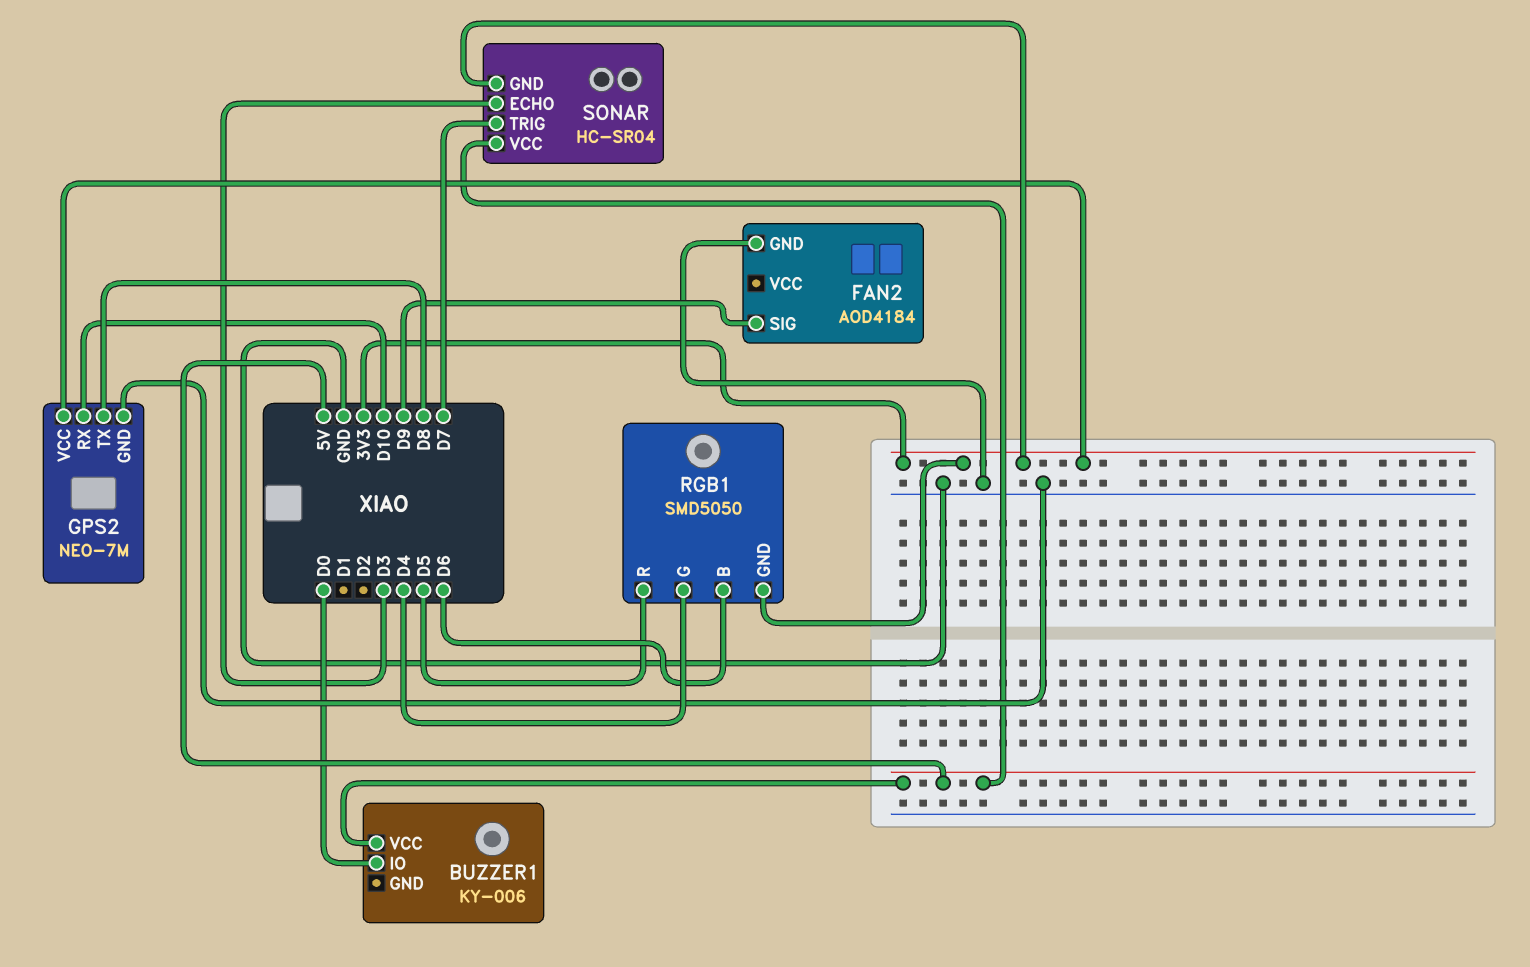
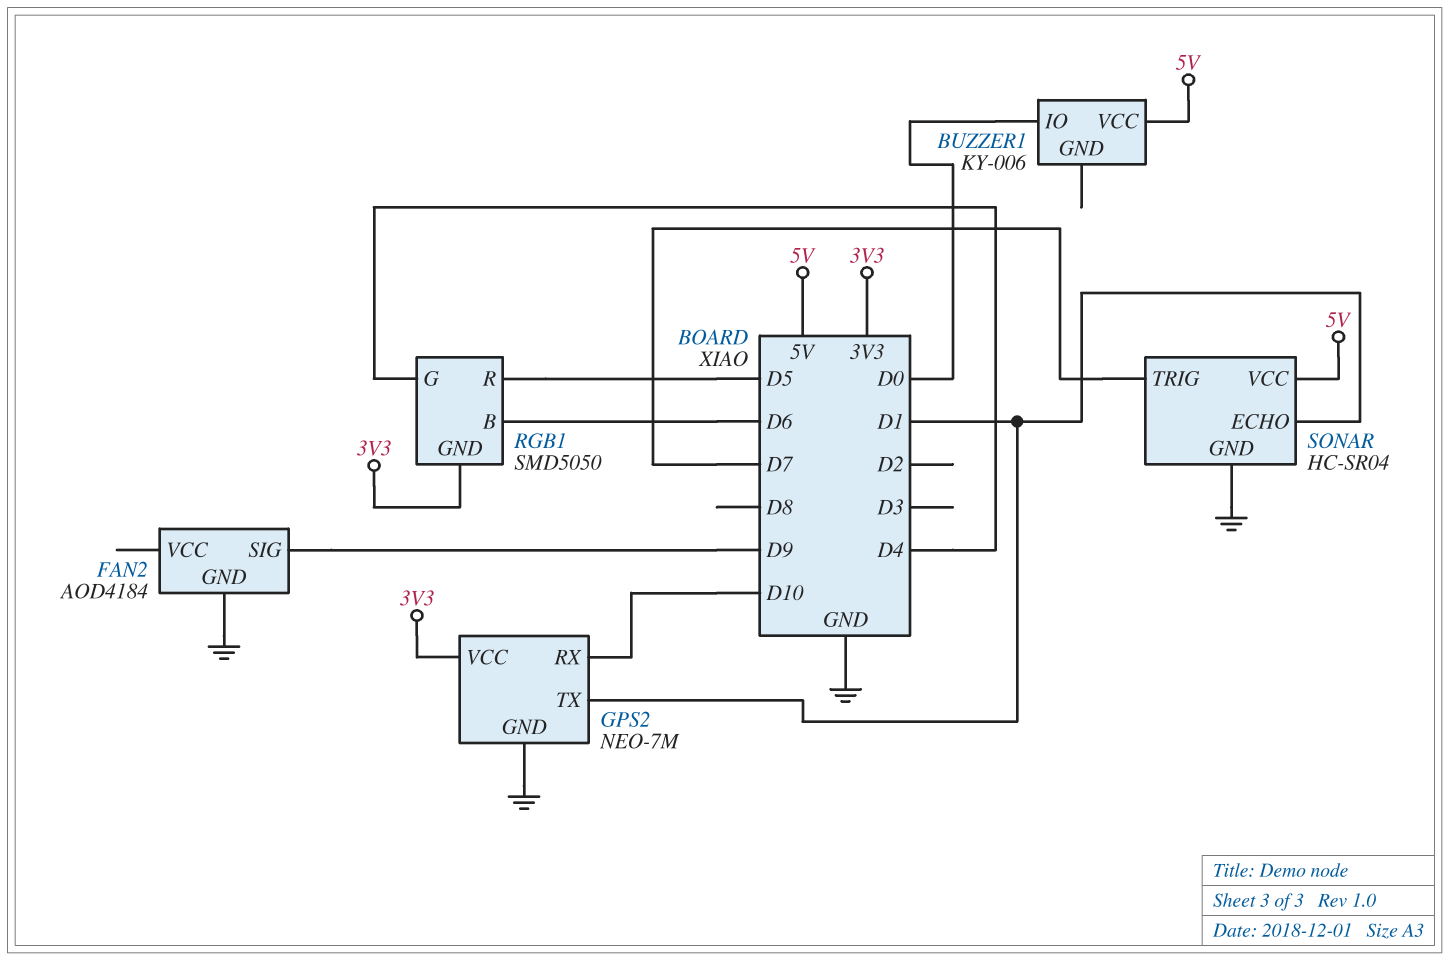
GPS2 pin TX: D8 -> D1
SONAR pin ECHO: D3 -> D1
SONAR pin GND: 3V3 -> GND

